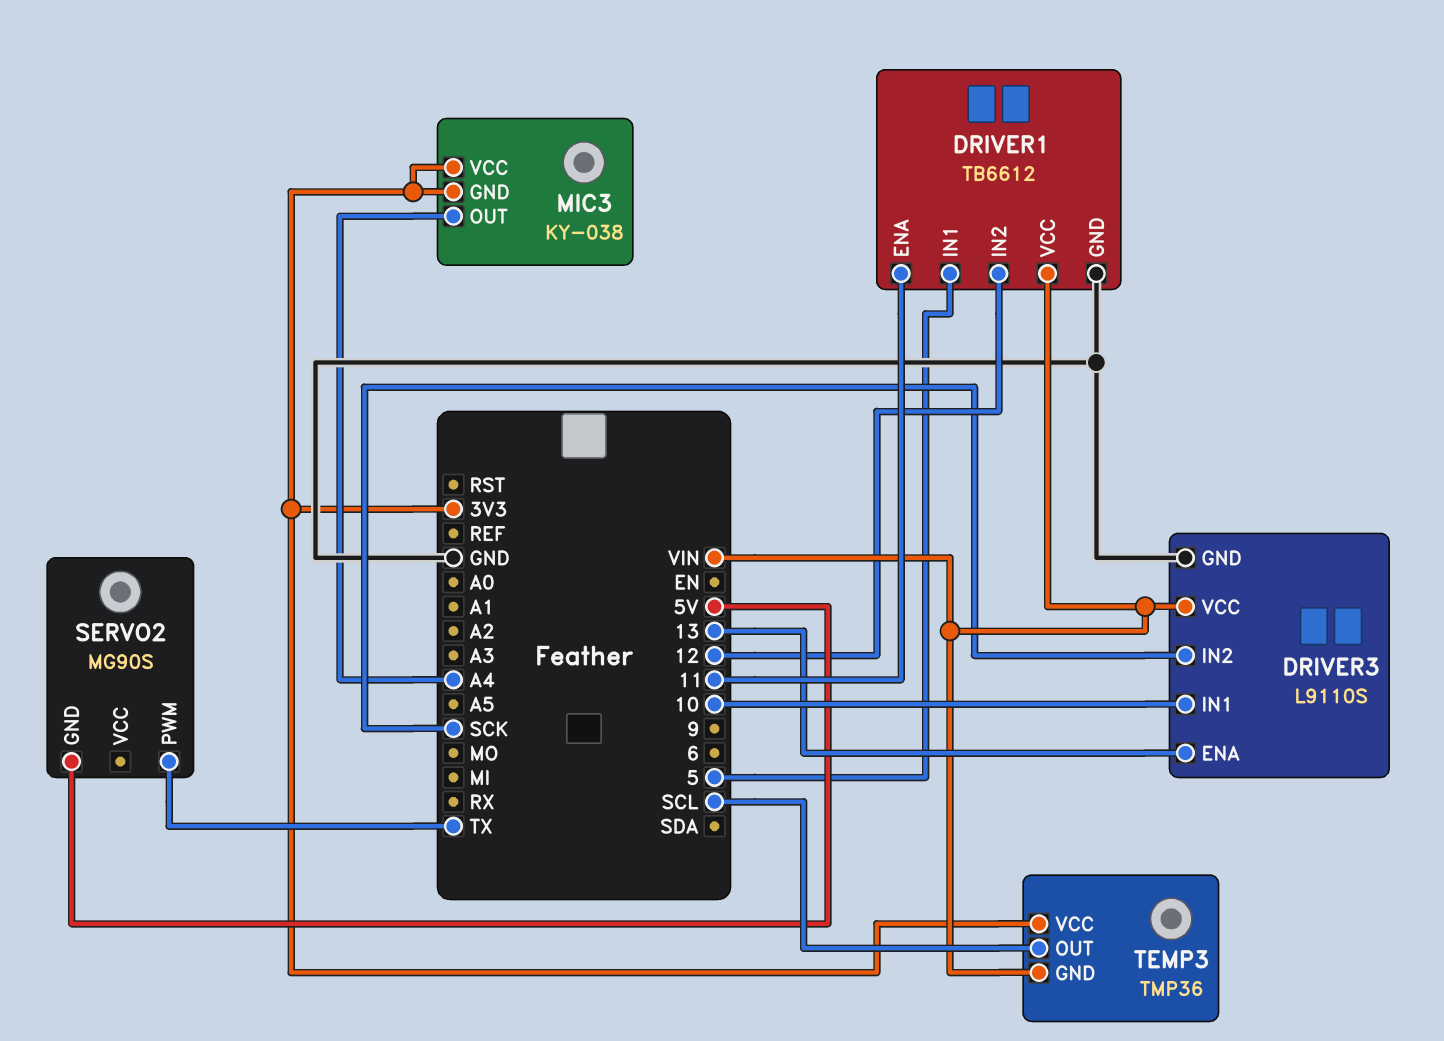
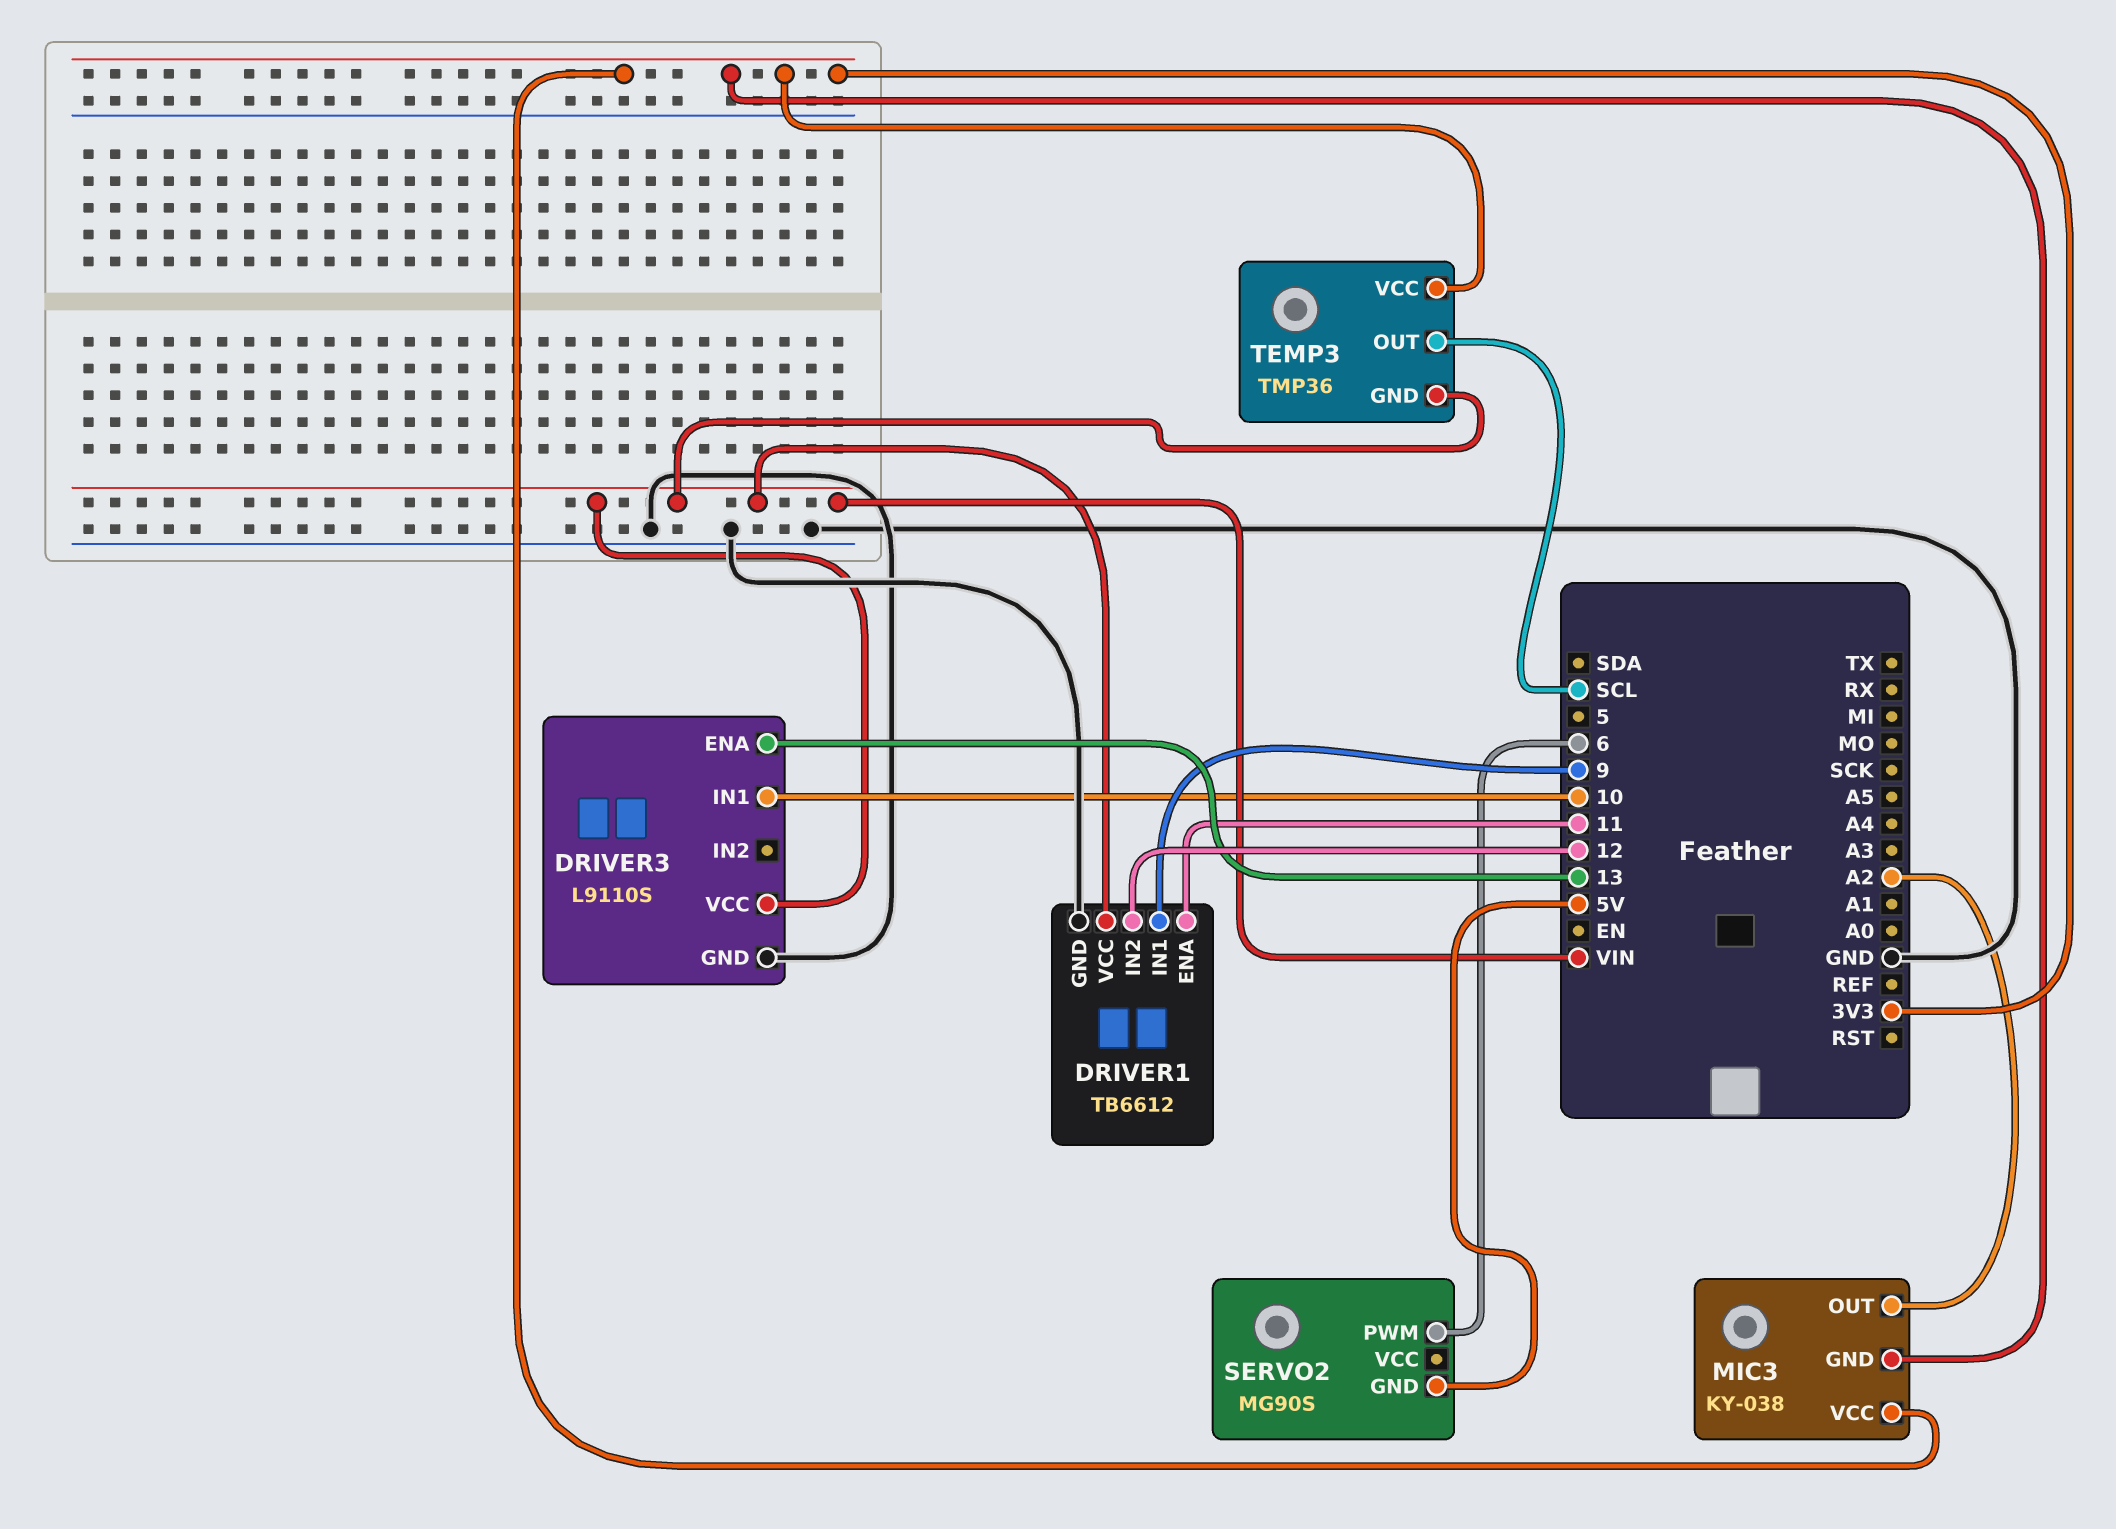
DRIVER1 pin IN1: 5 -> 9
DRIVER3 pin IN2: SCK -> none
MIC3 pin OUT: A4 -> A2
SERVO2 pin PWM: TX -> 6

